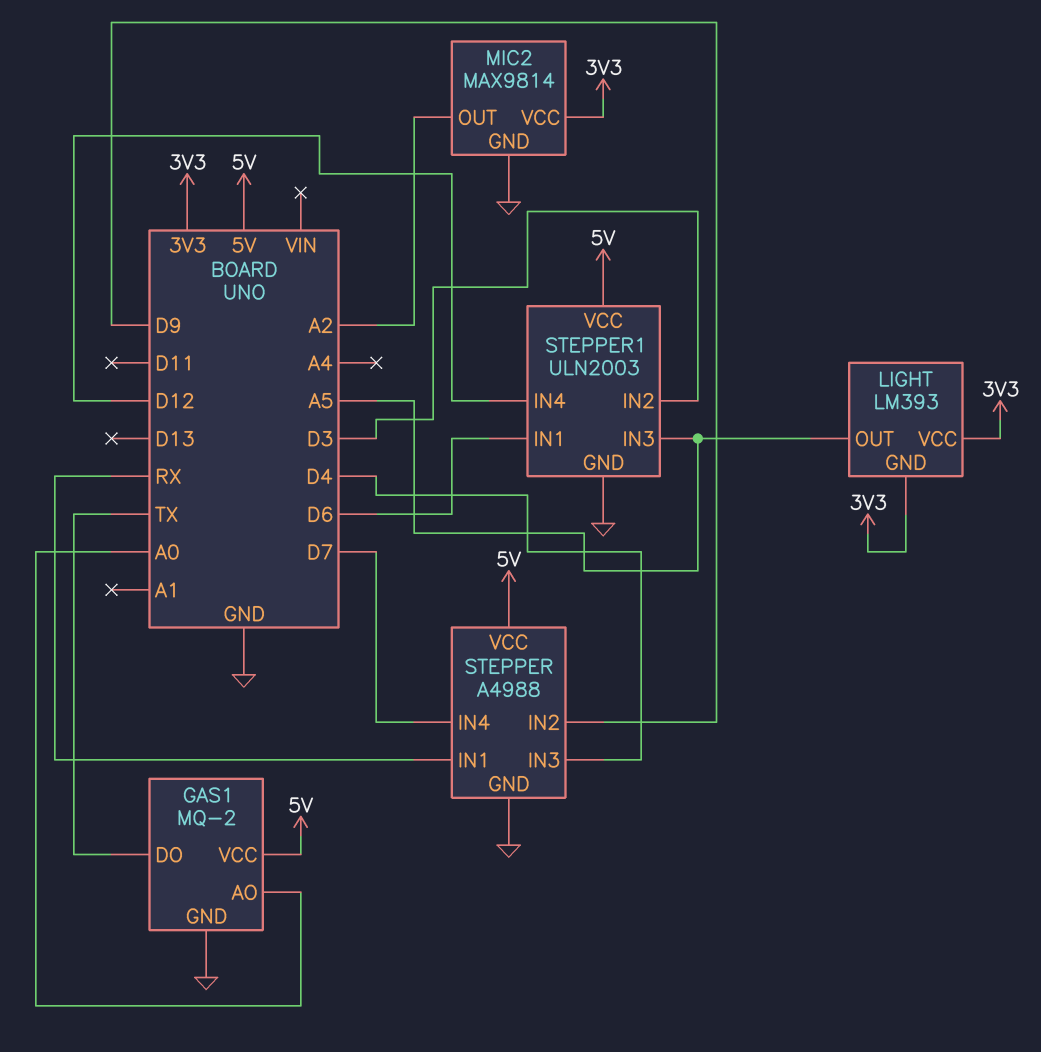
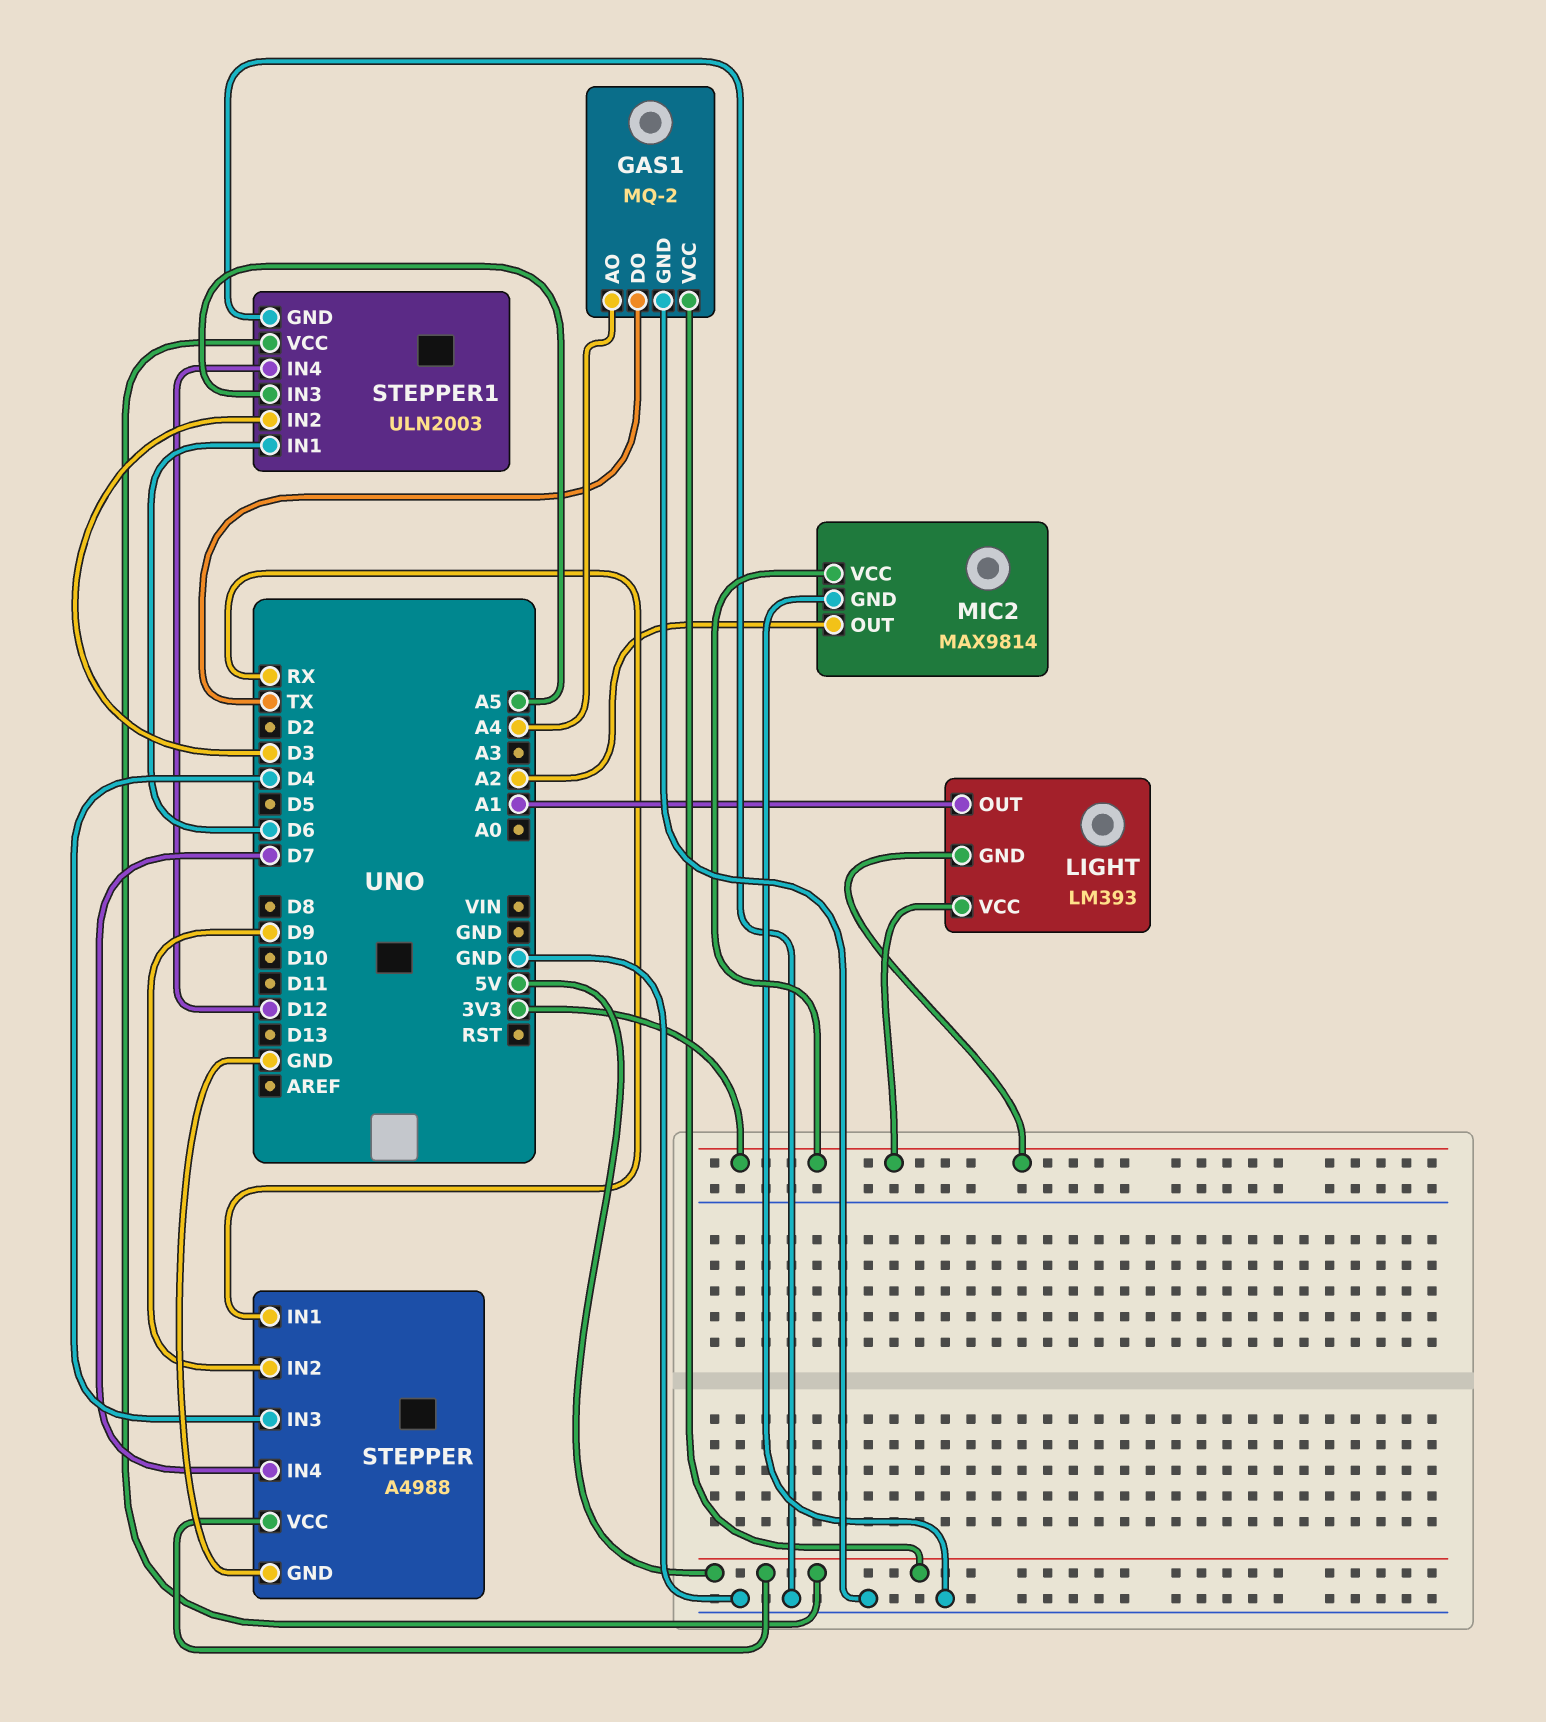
GAS1 pin AO: A0 -> A4
LIGHT pin OUT: A5 -> A1

